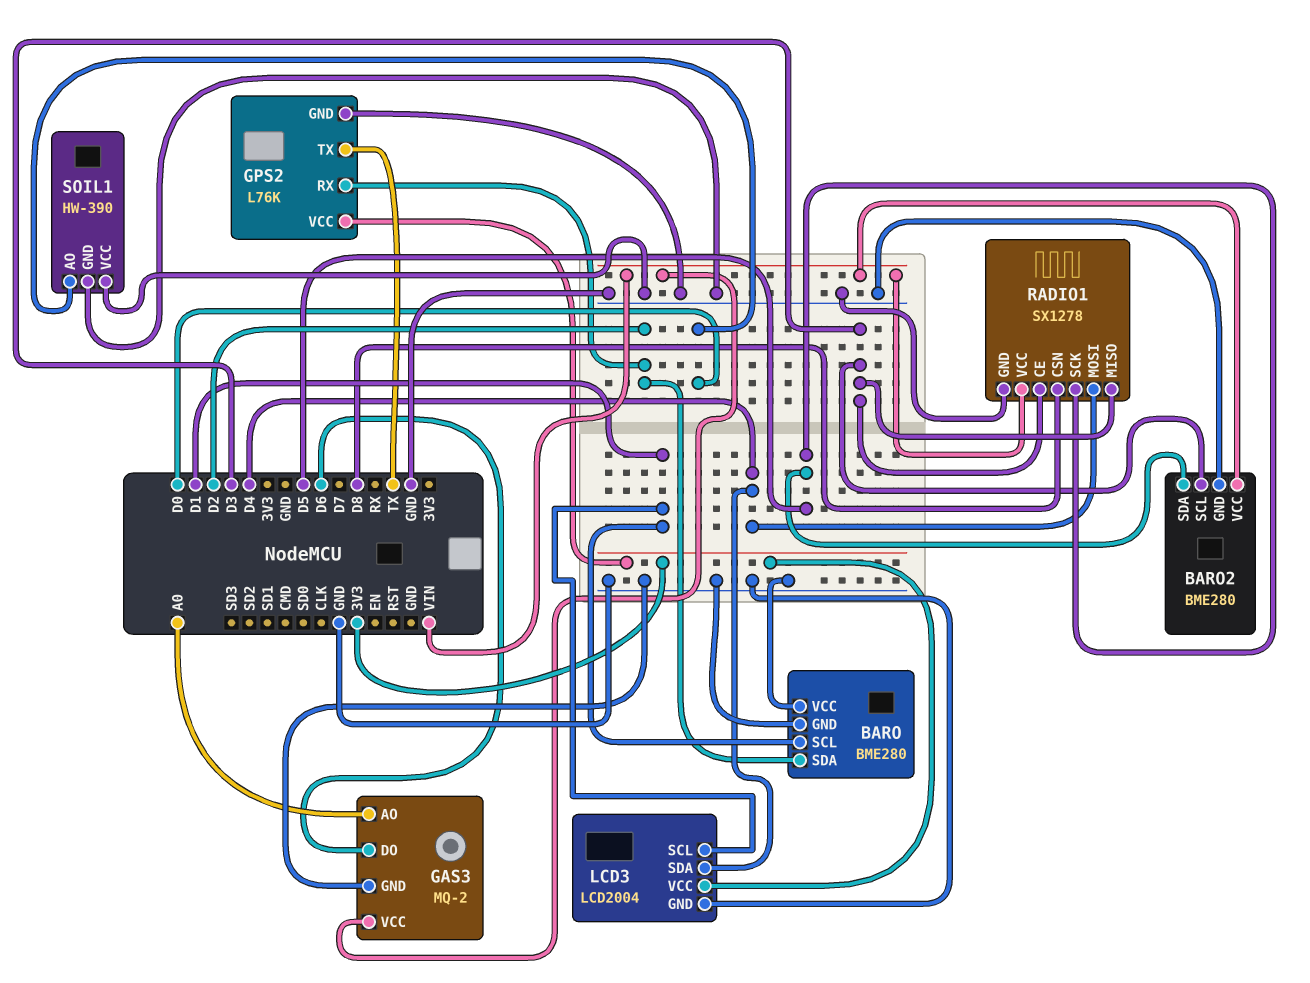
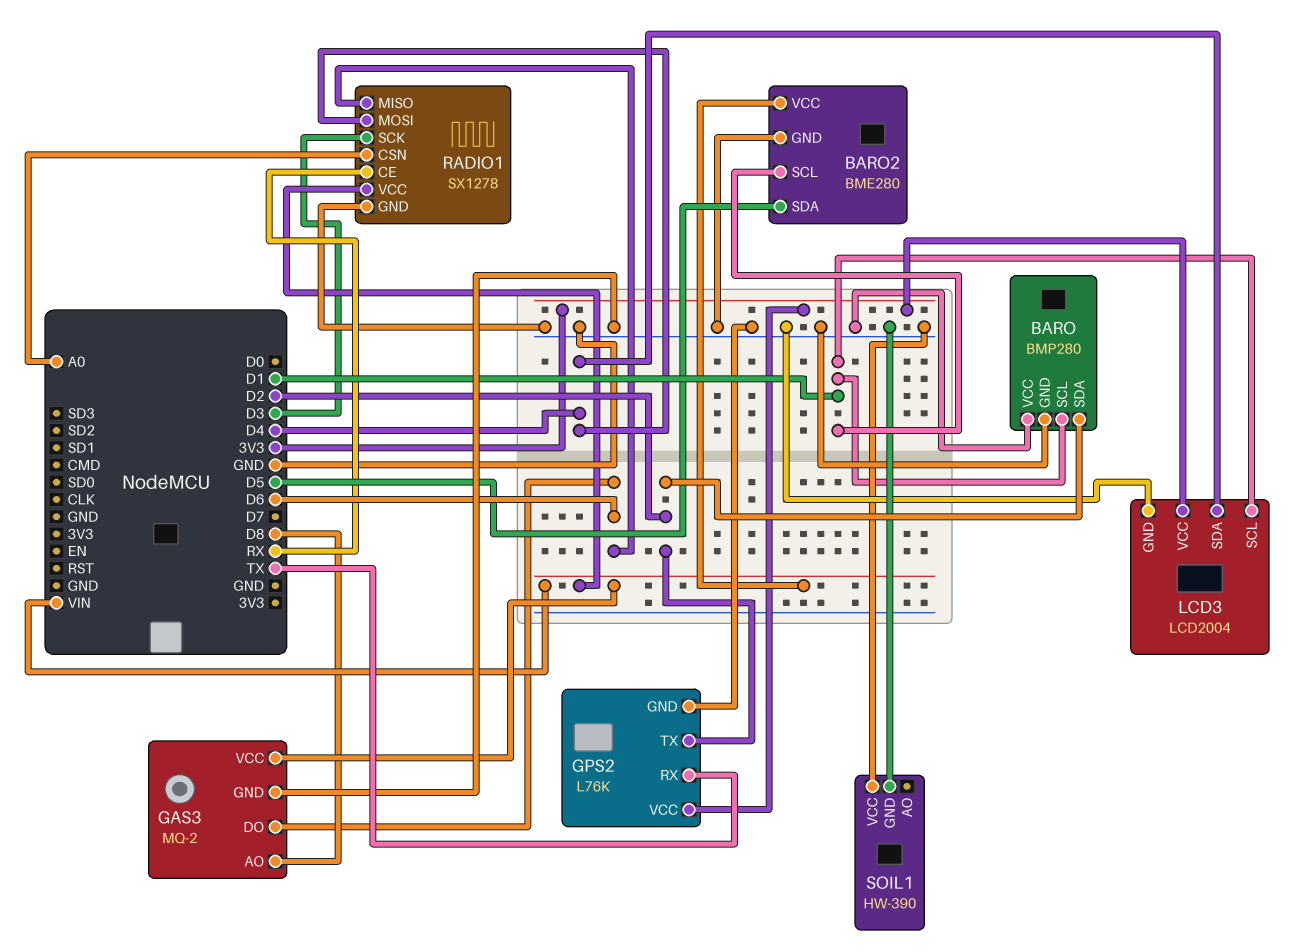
BARO: BME280 -> BMP280
BARO2 pin SCL: D3 -> D1
GAS3 pin AO: A0 -> D8
GPS2 pin RX: D2 -> TX
GPS2 pin TX: TX -> D2
RADIO1 pin CE: D3 -> RX
RADIO1 pin CSN: D8 -> A0
RADIO1 pin MISO: D3 -> D6
RADIO1 pin SCK: D5 -> D3
SOIL1 pin AO: D0 -> none

